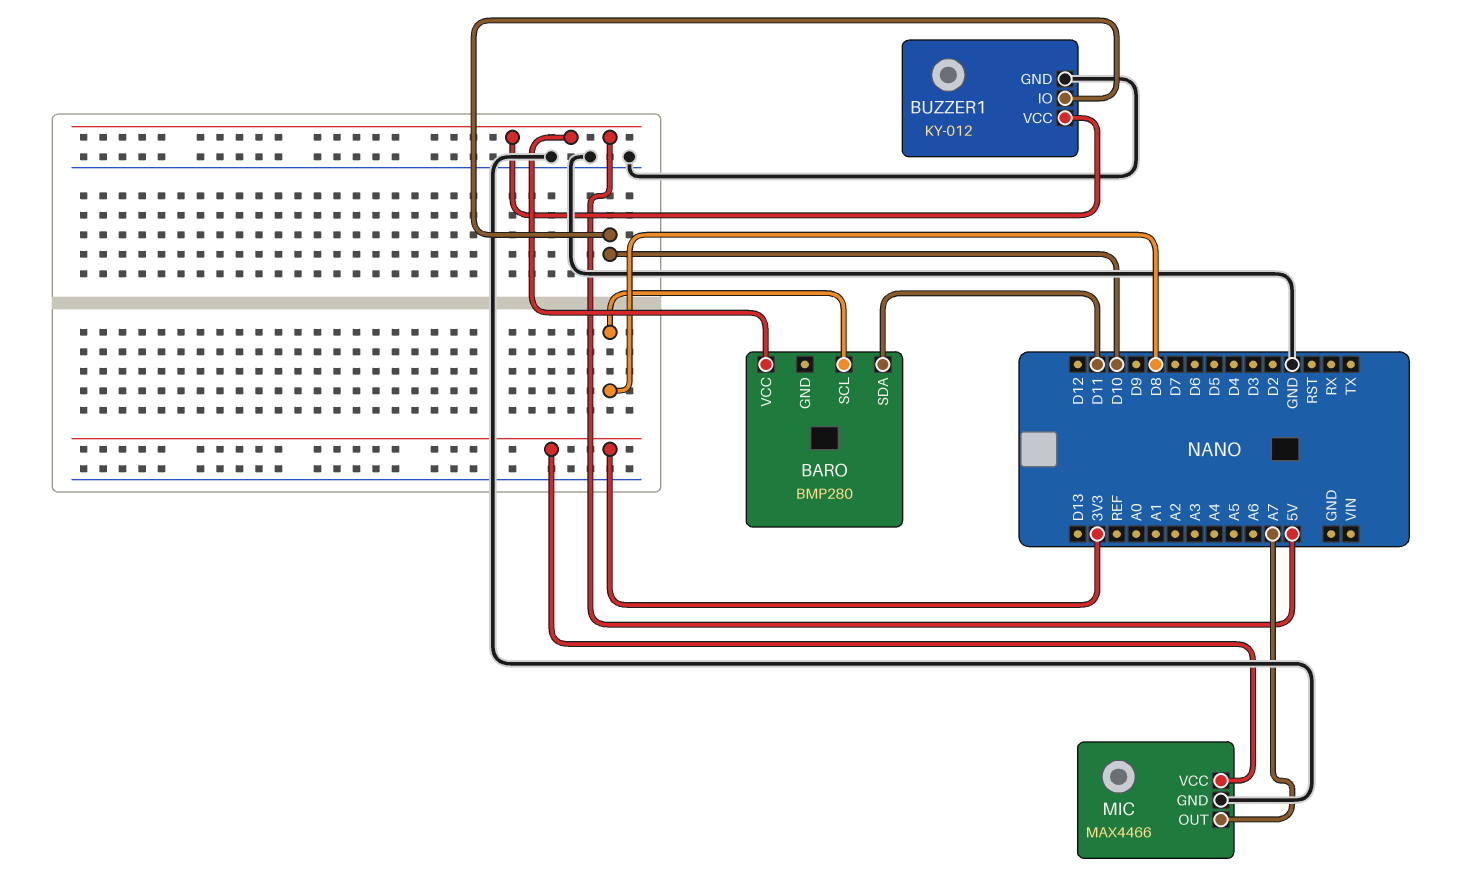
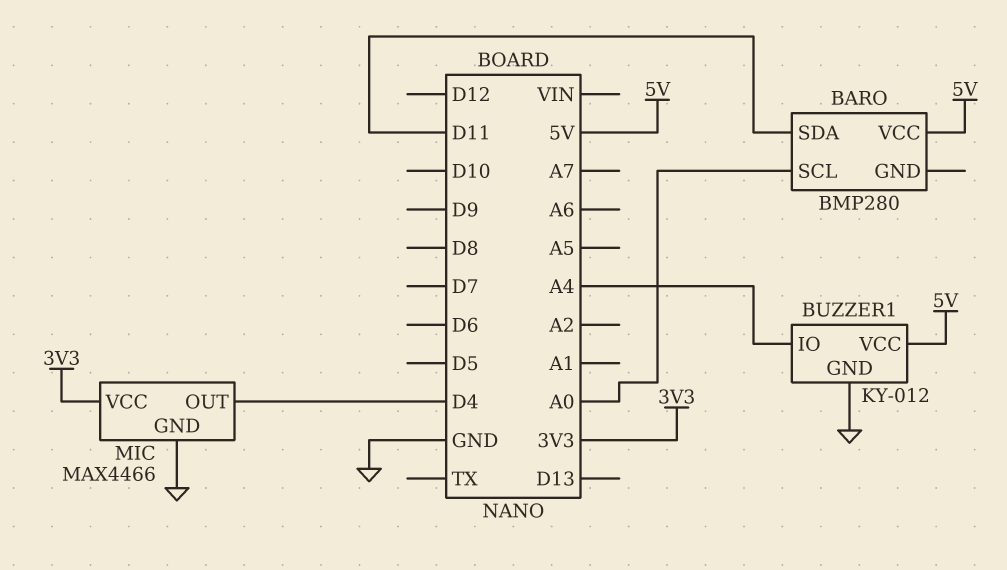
BARO pin SCL: D8 -> A0
BUZZER1 pin IO: D10 -> A4
MIC pin OUT: A7 -> D4

